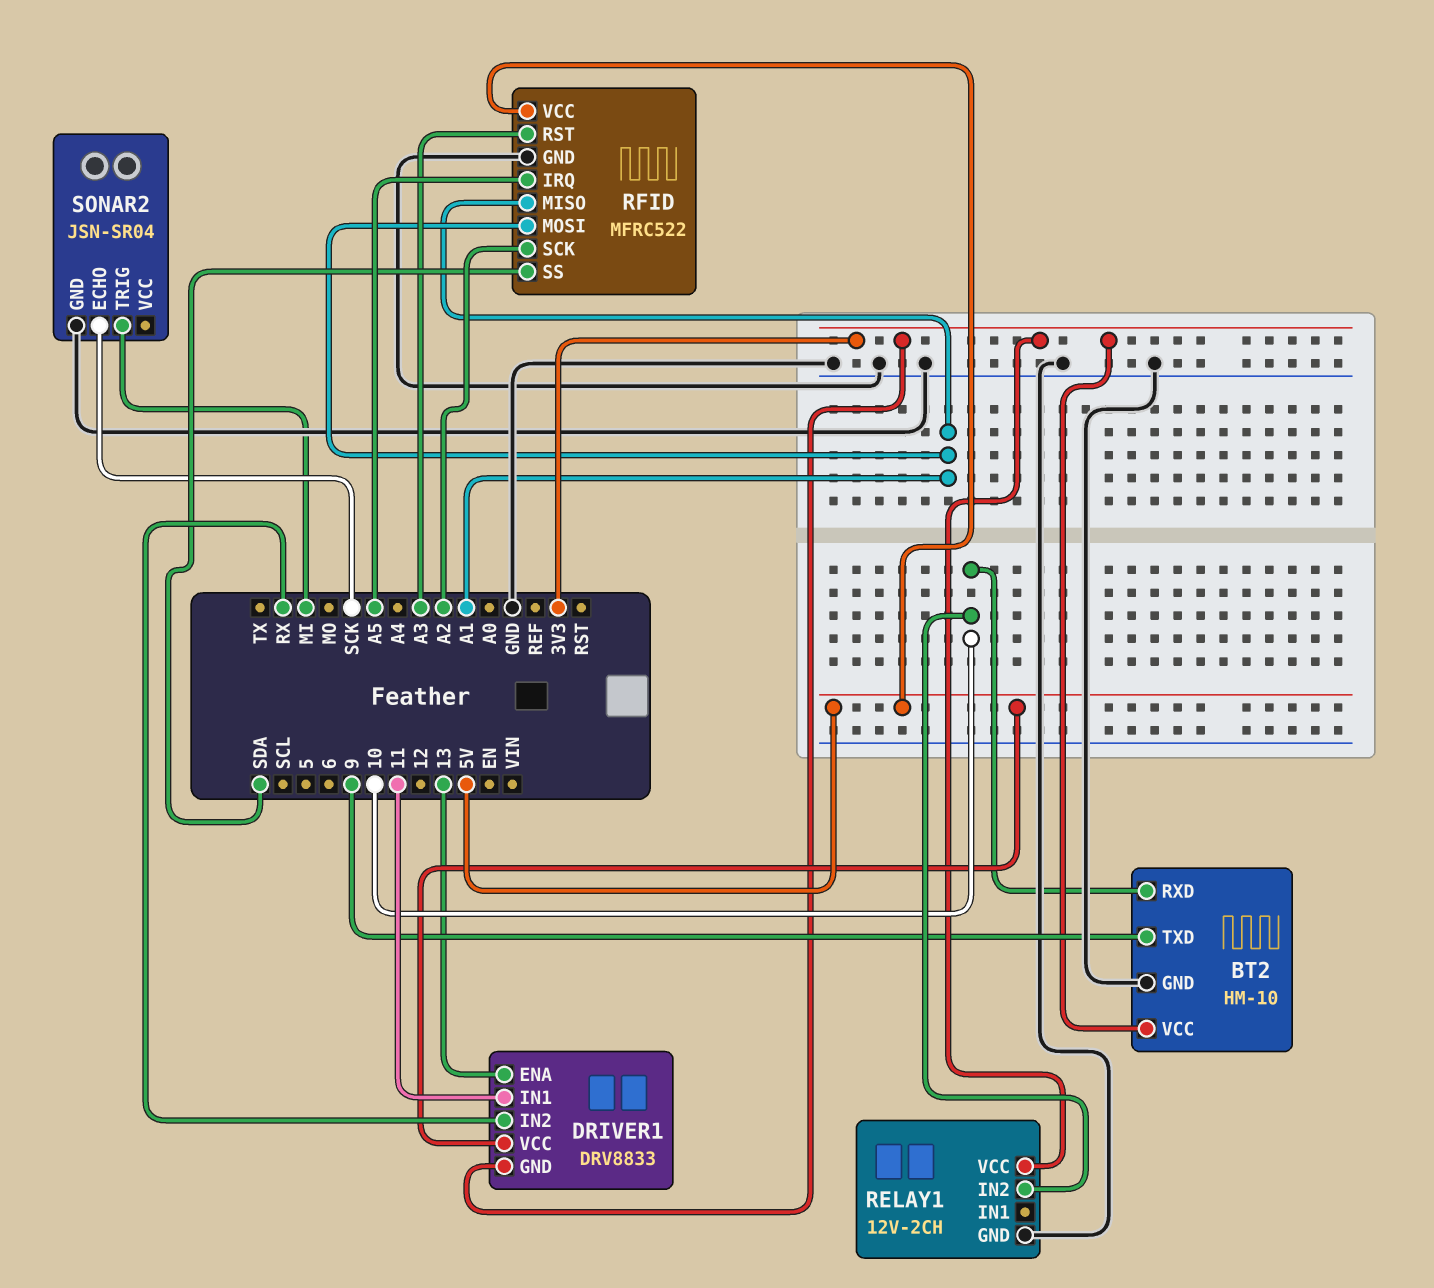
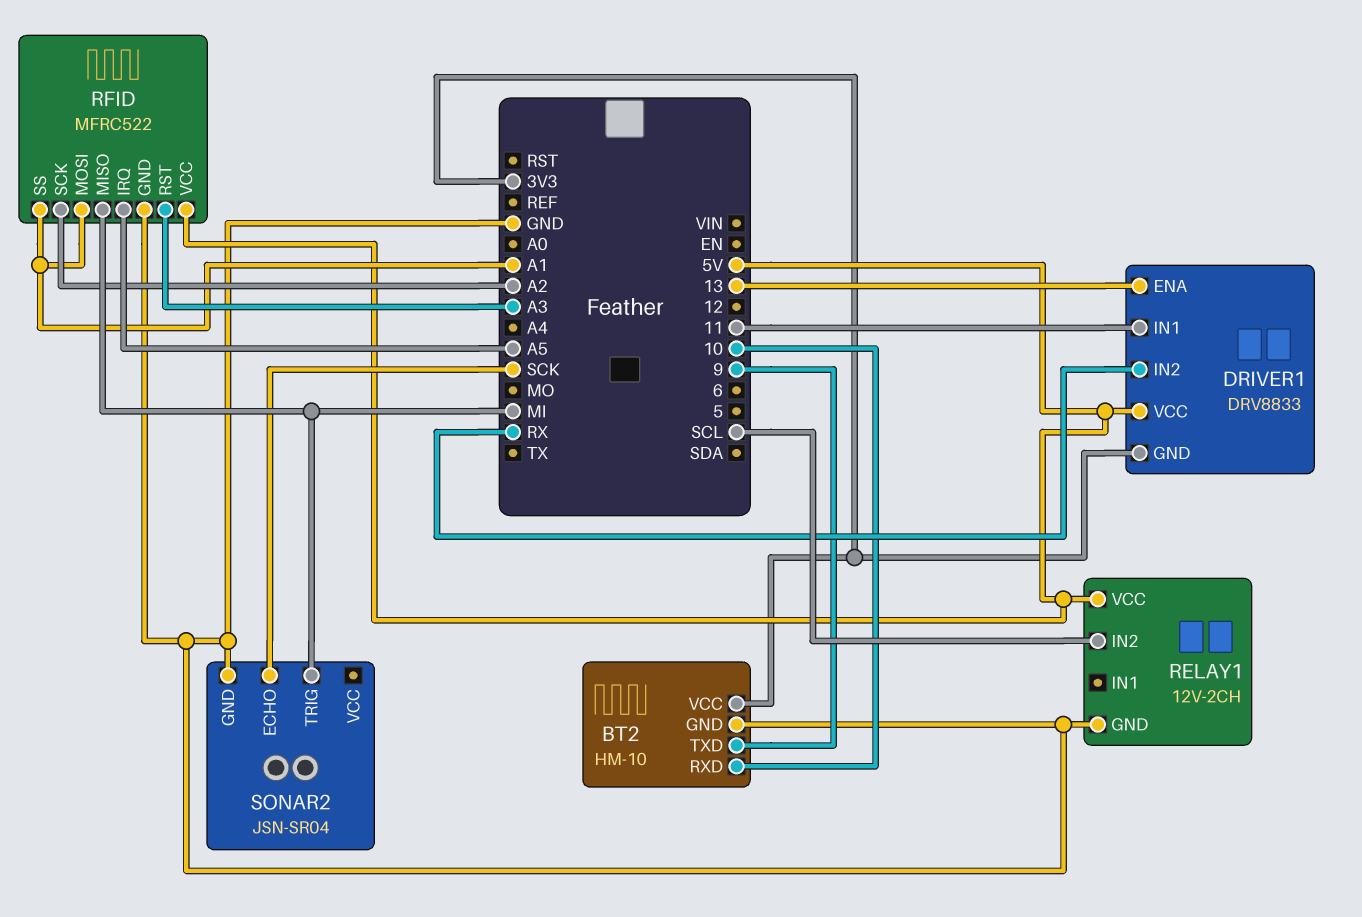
RELAY1 pin IN2: 10 -> SCL
RELAY1 pin VCC: 3V3 -> 5V
RFID pin MISO: A1 -> MI
RFID pin SS: SDA -> A1

